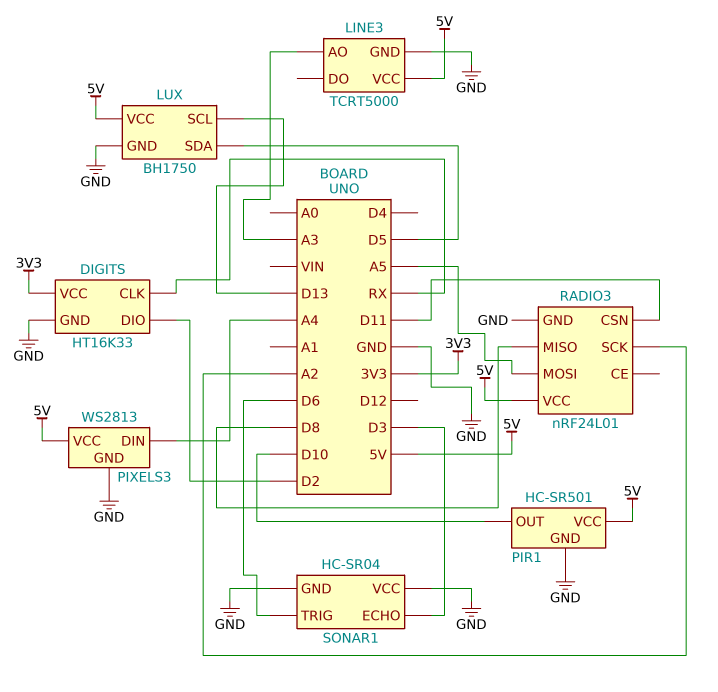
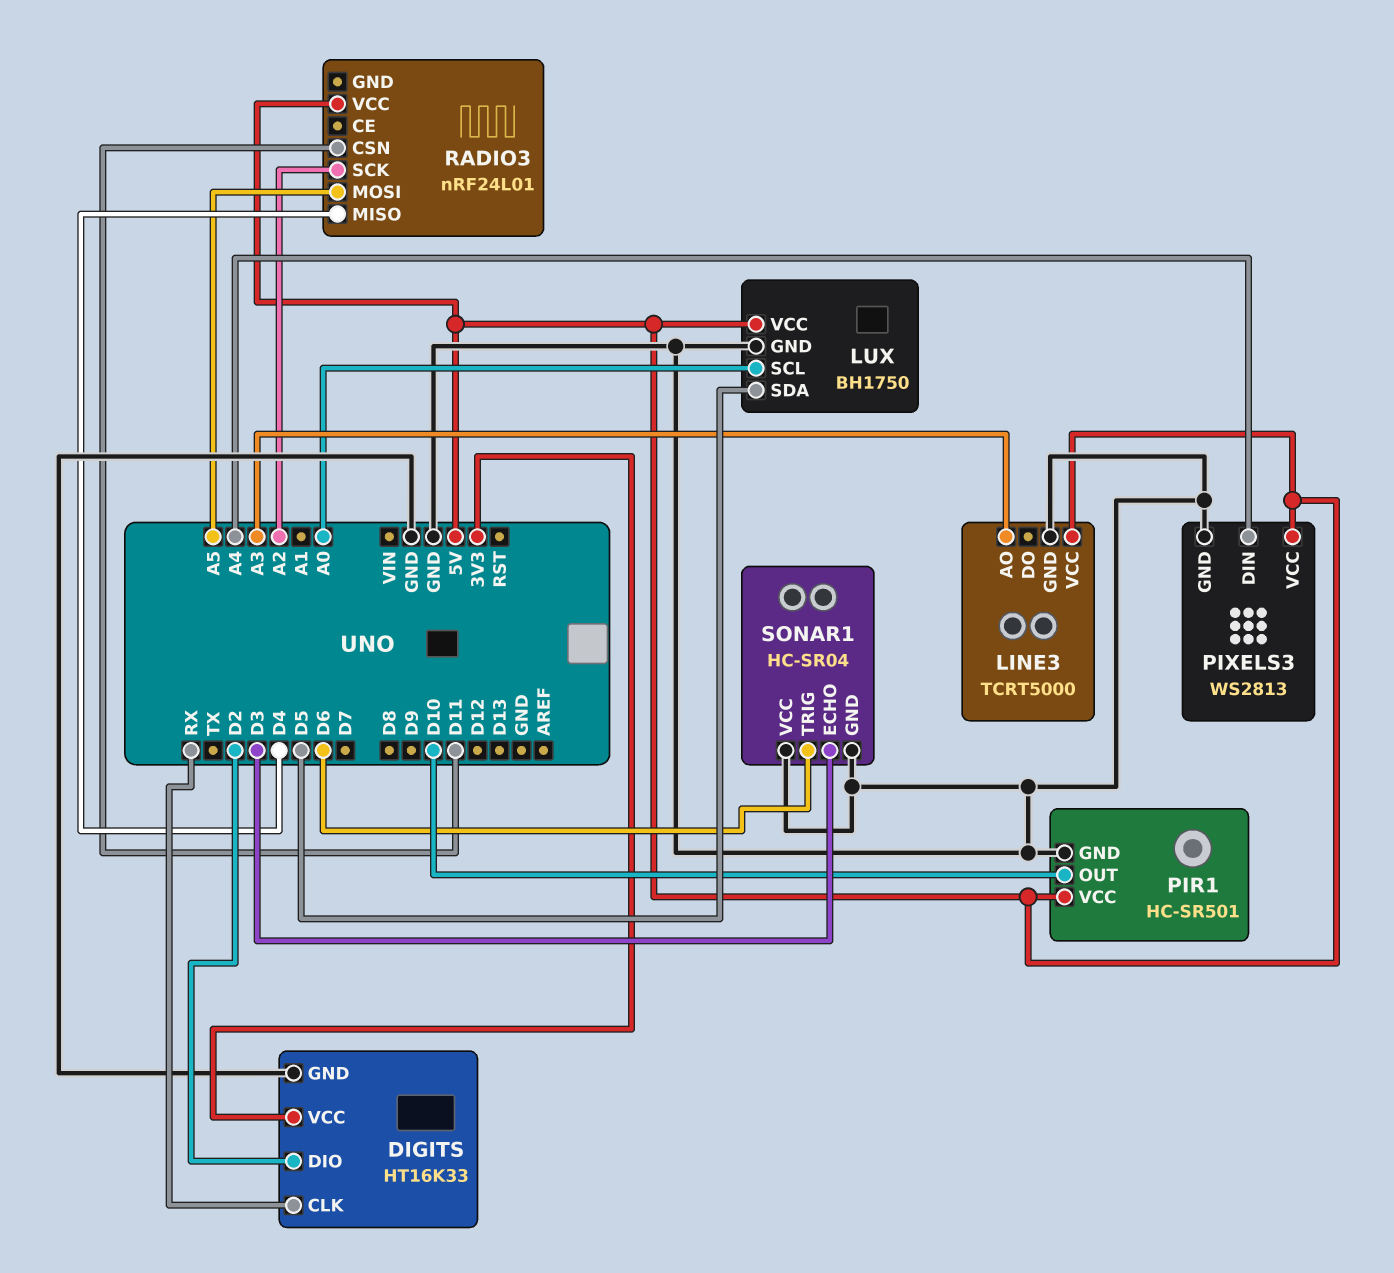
LUX pin SCL: D13 -> A0
RADIO3 pin GND: GND -> none
RADIO3 pin MISO: D8 -> D4

